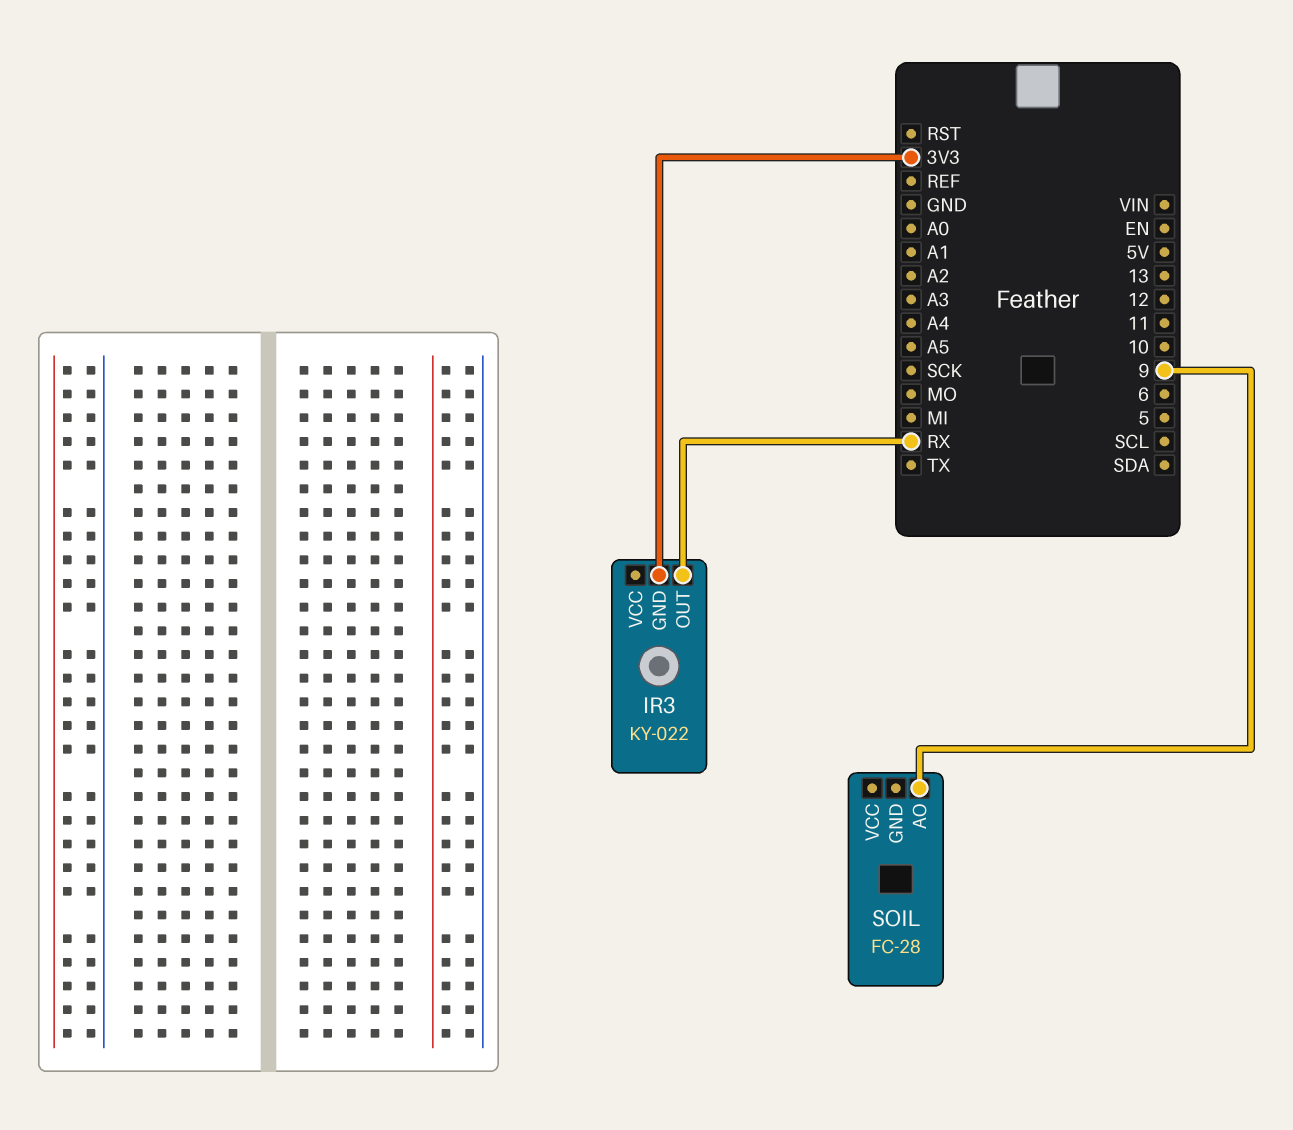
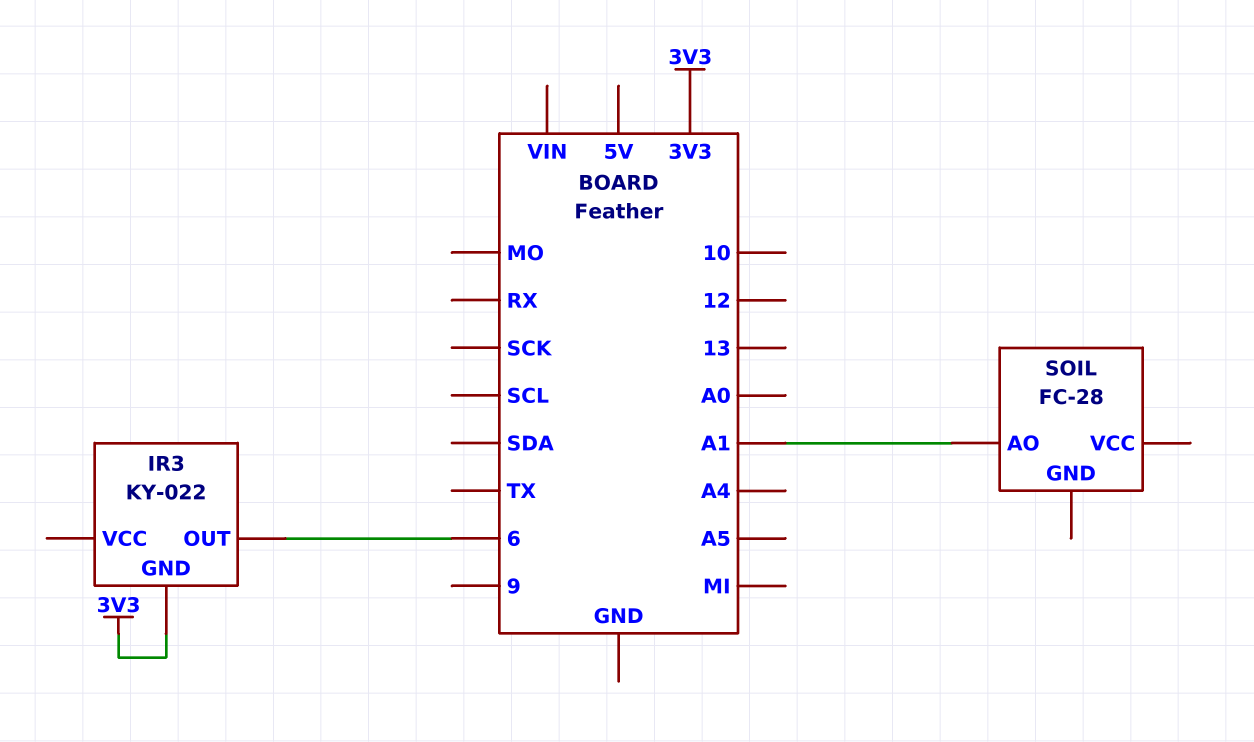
IR3 pin OUT: RX -> 6
SOIL pin AO: 9 -> A1

